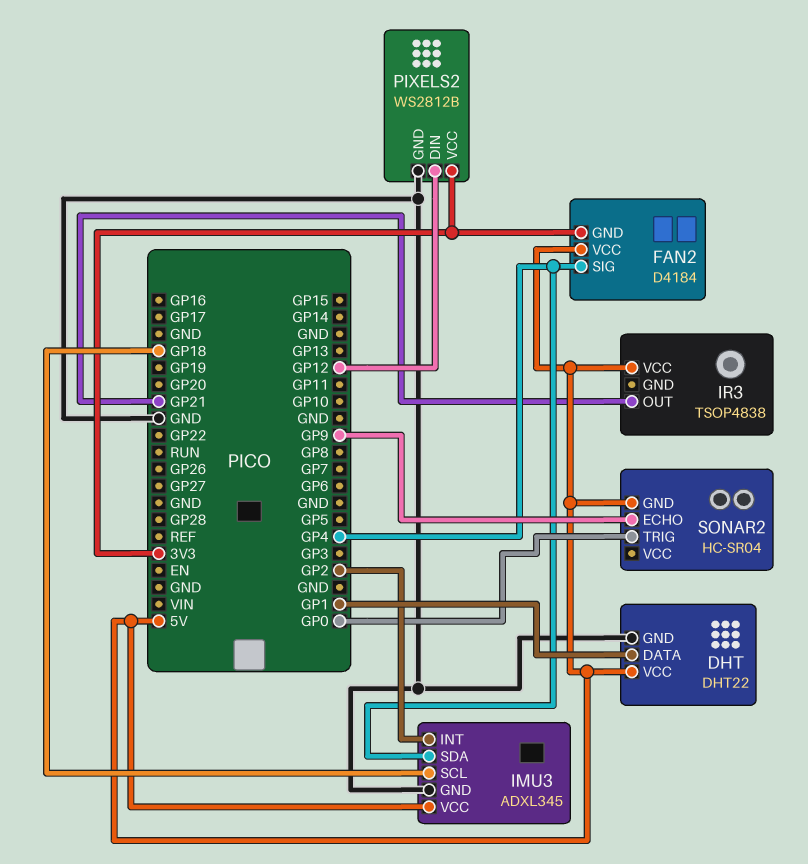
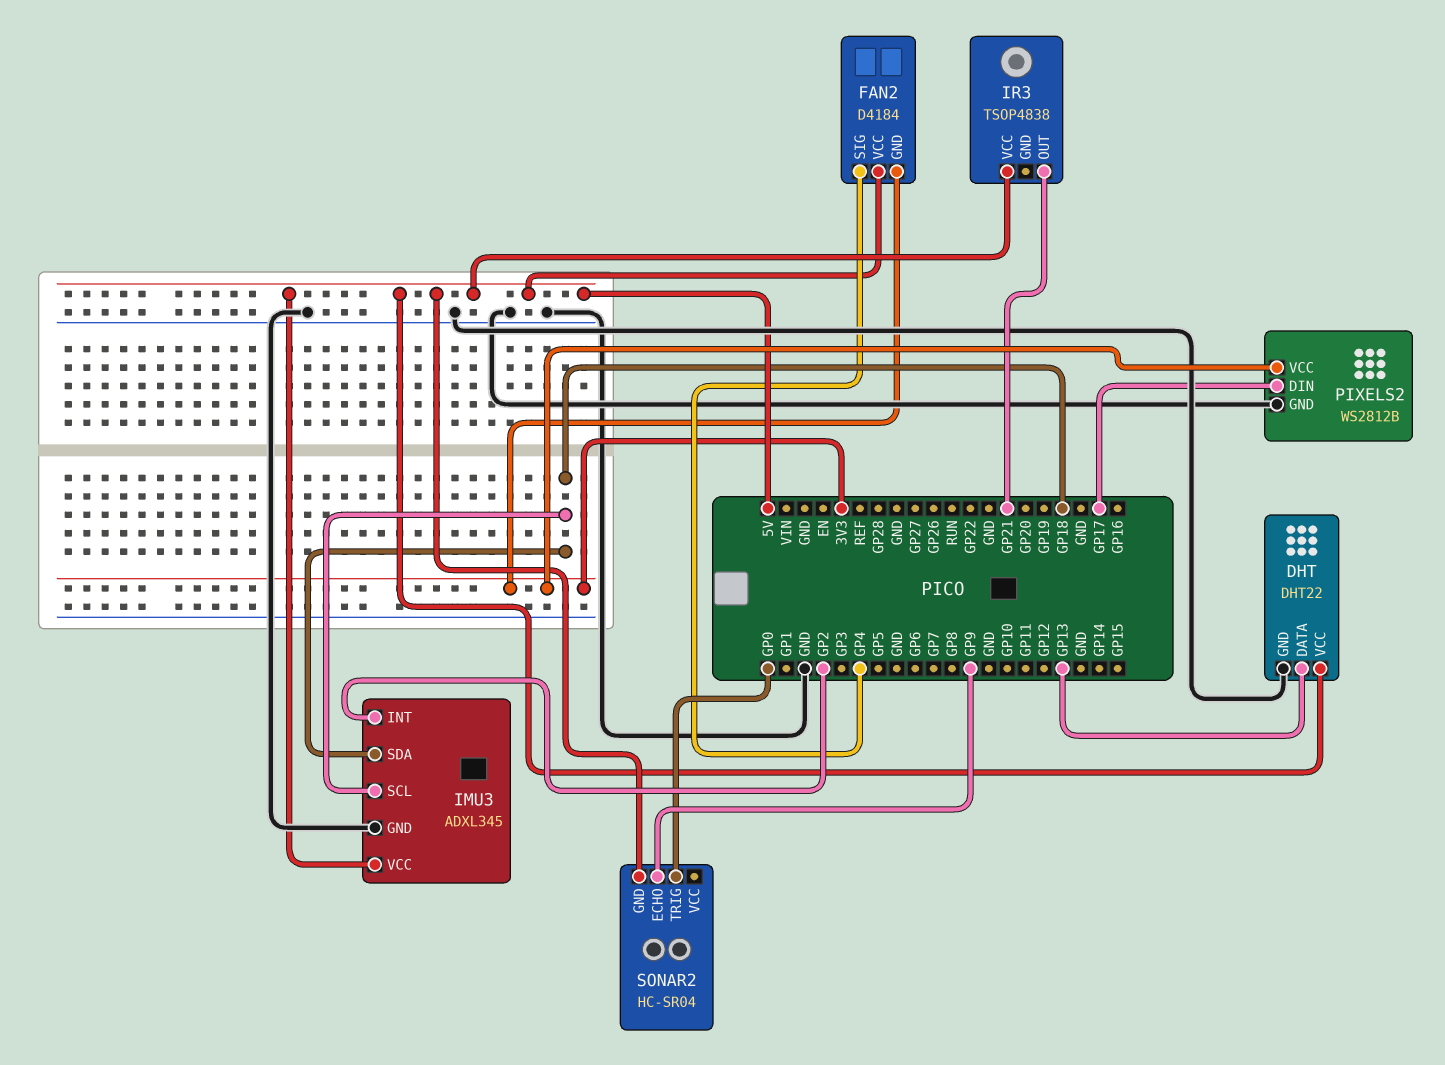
DHT pin DATA: GP1 -> GP13
IMU3 pin SDA: GP4 -> GP18
PIXELS2 pin DIN: GP12 -> GP17

